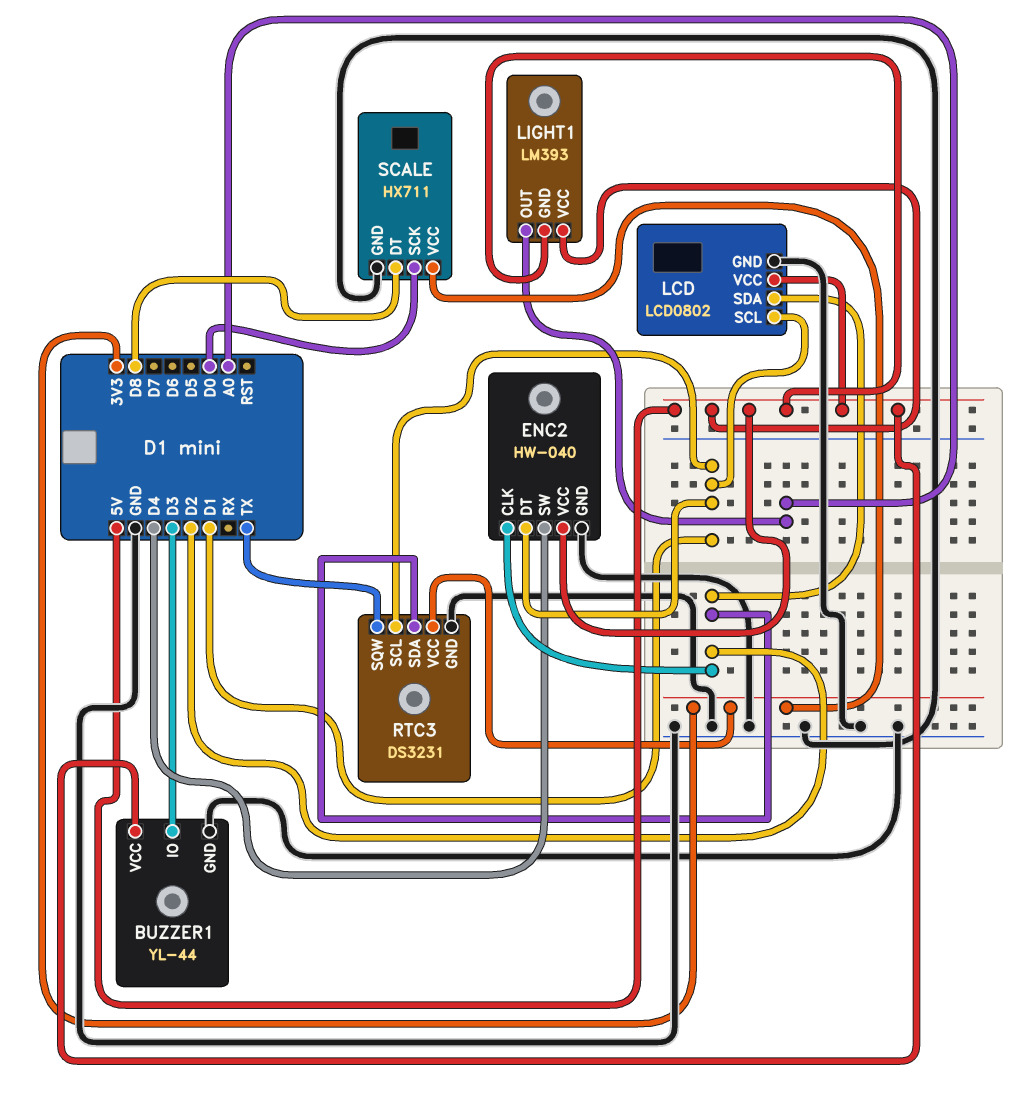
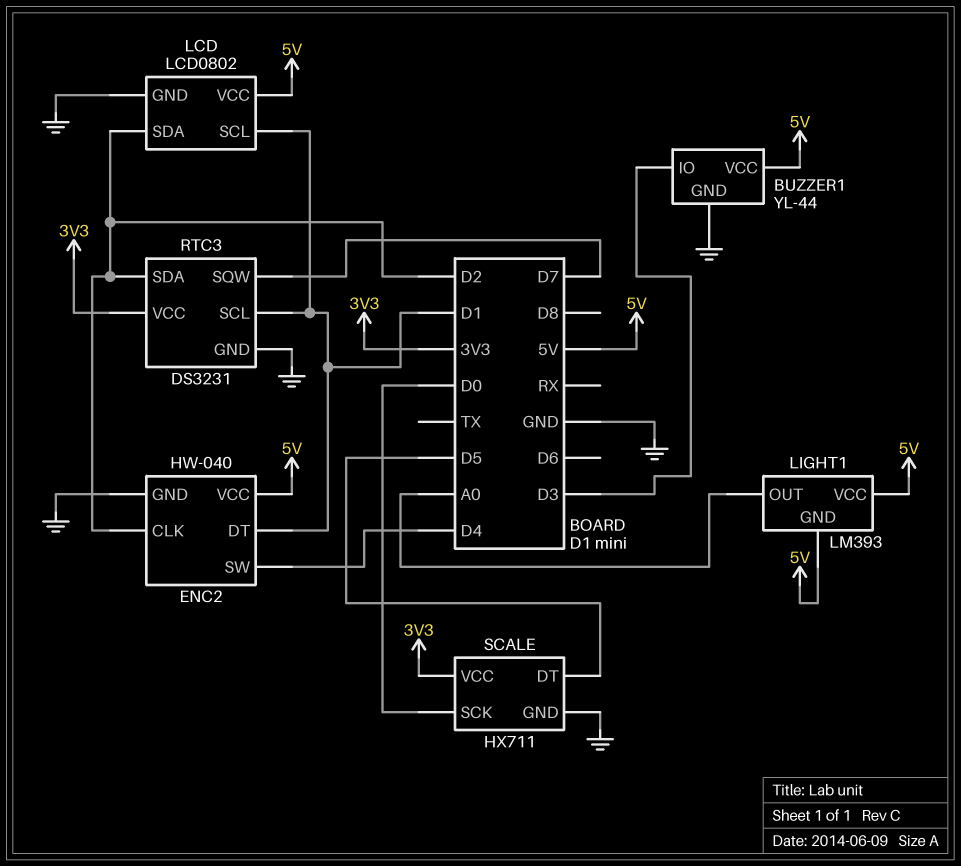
RTC3 pin SQW: TX -> D7
SCALE pin DT: D8 -> D5

